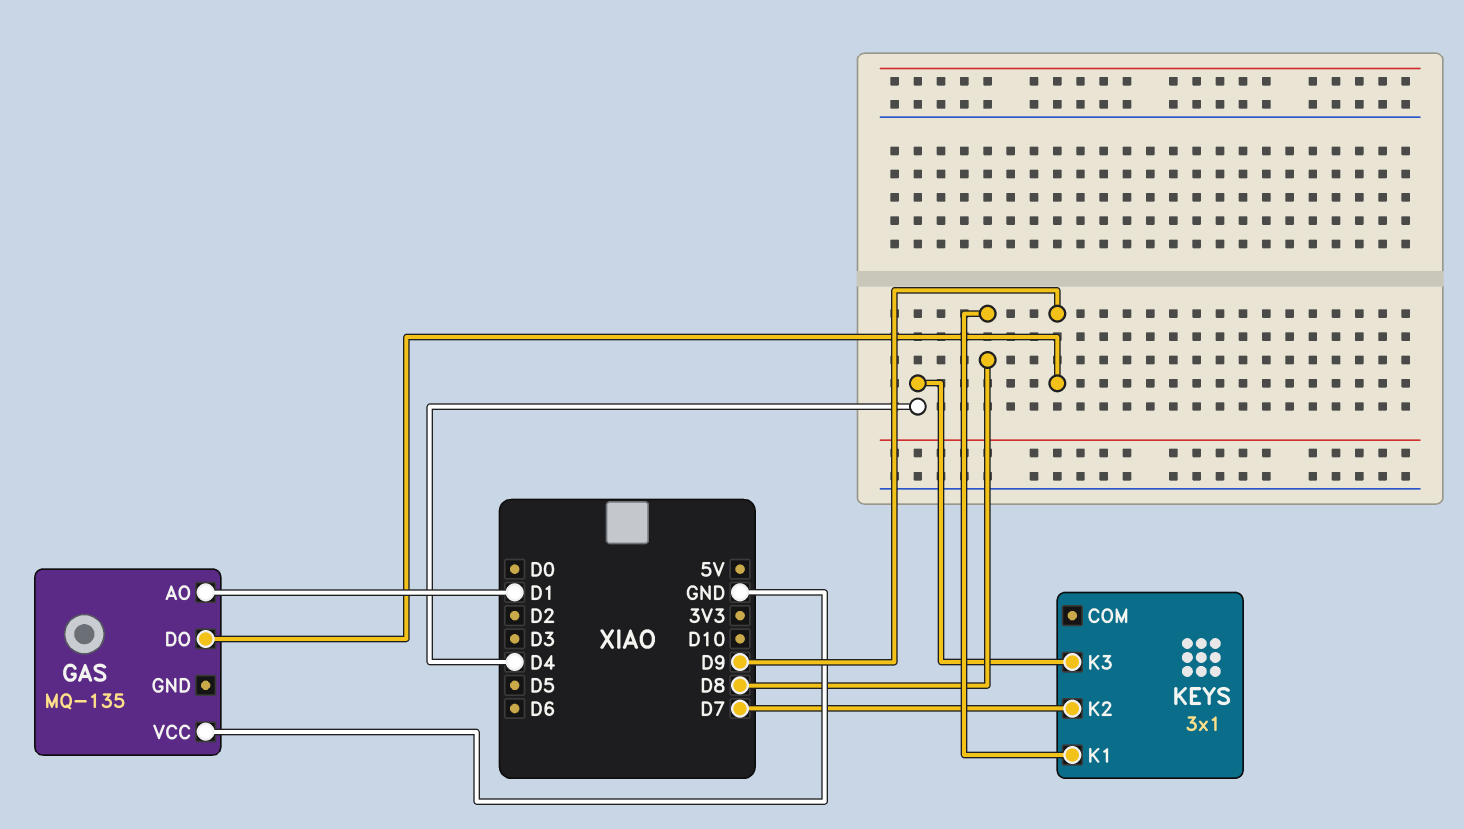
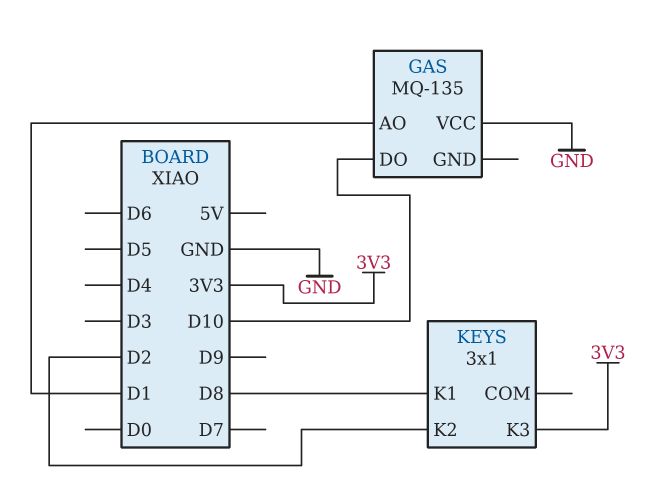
GAS pin DO: D9 -> D10
KEYS pin K2: D7 -> D2
KEYS pin K3: D4 -> 3V3

